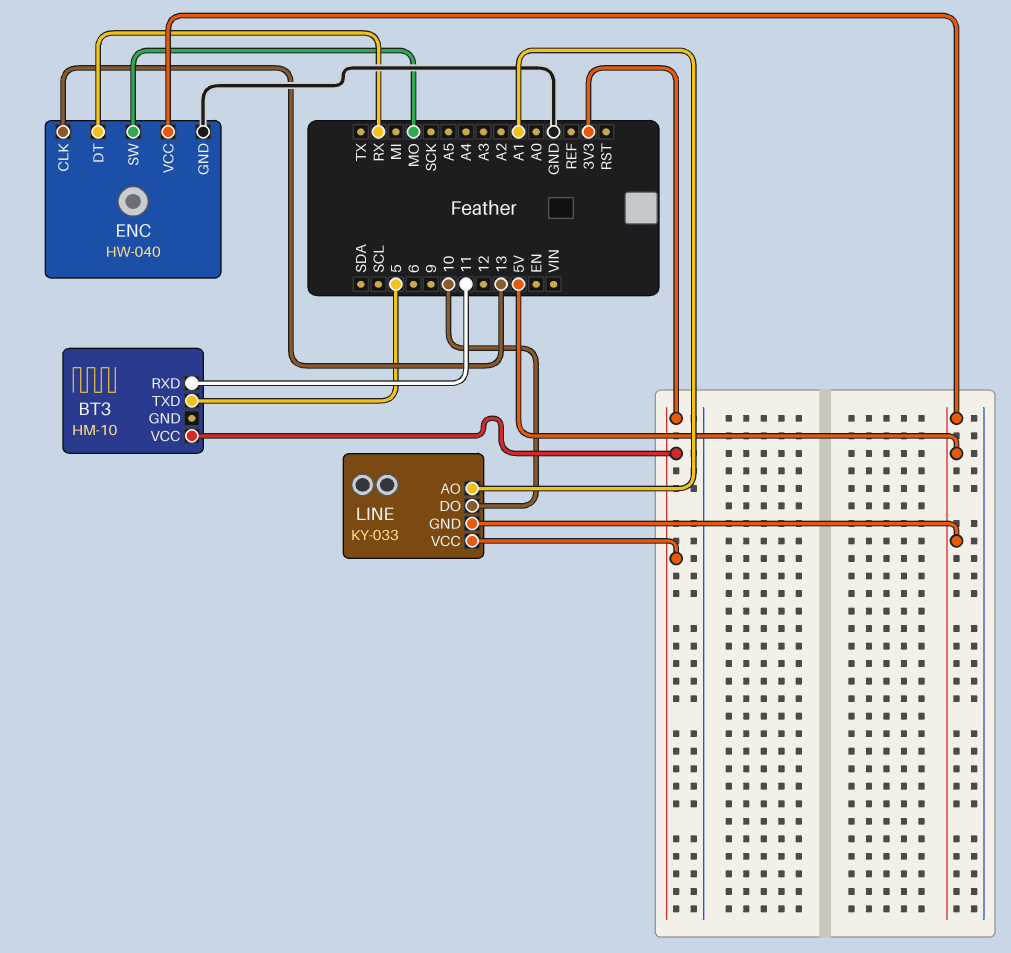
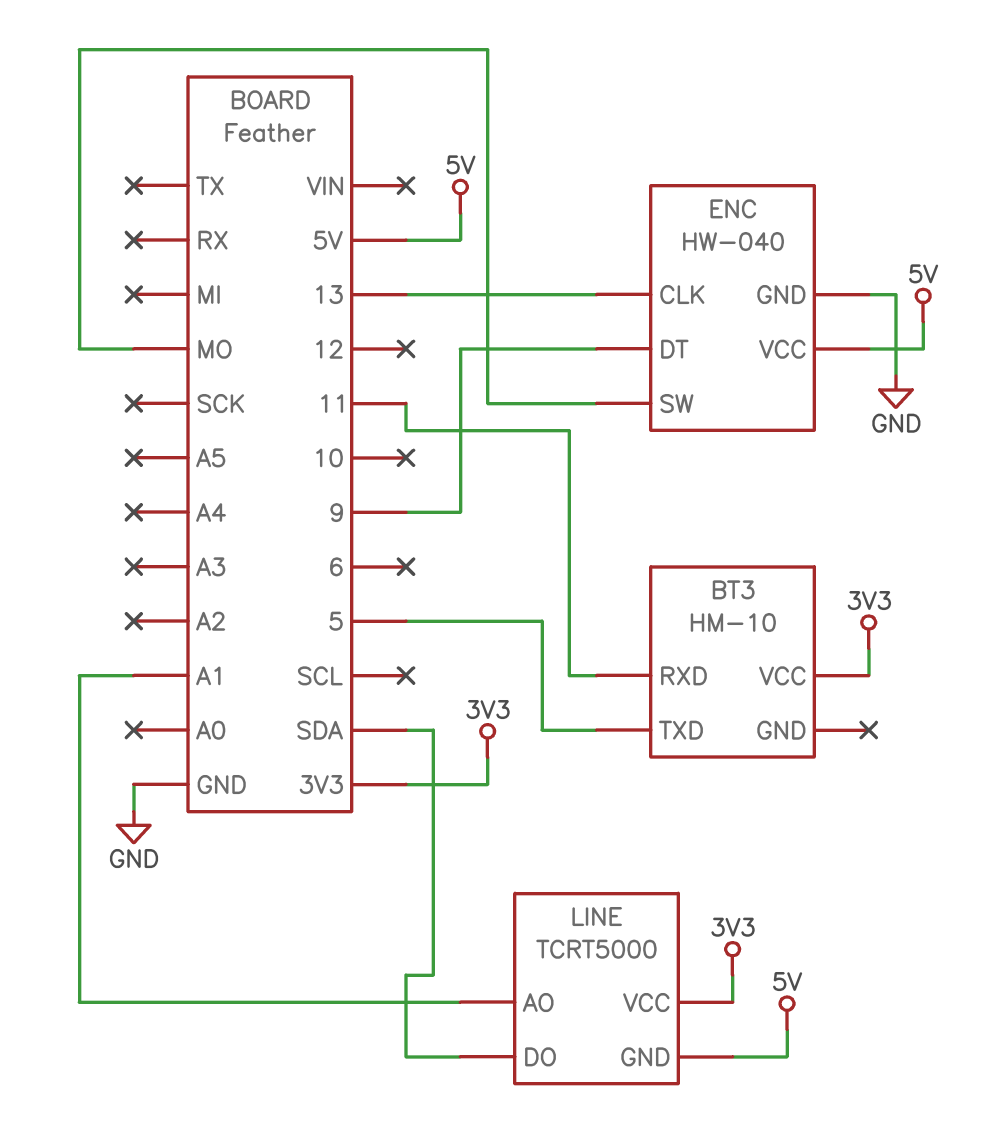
ENC pin DT: RX -> 9
LINE: KY-033 -> TCRT5000
LINE pin DO: 10 -> SDA

